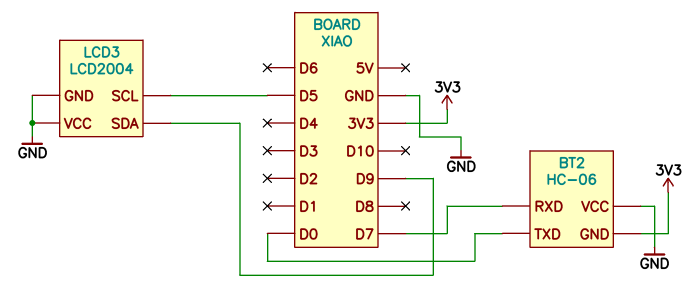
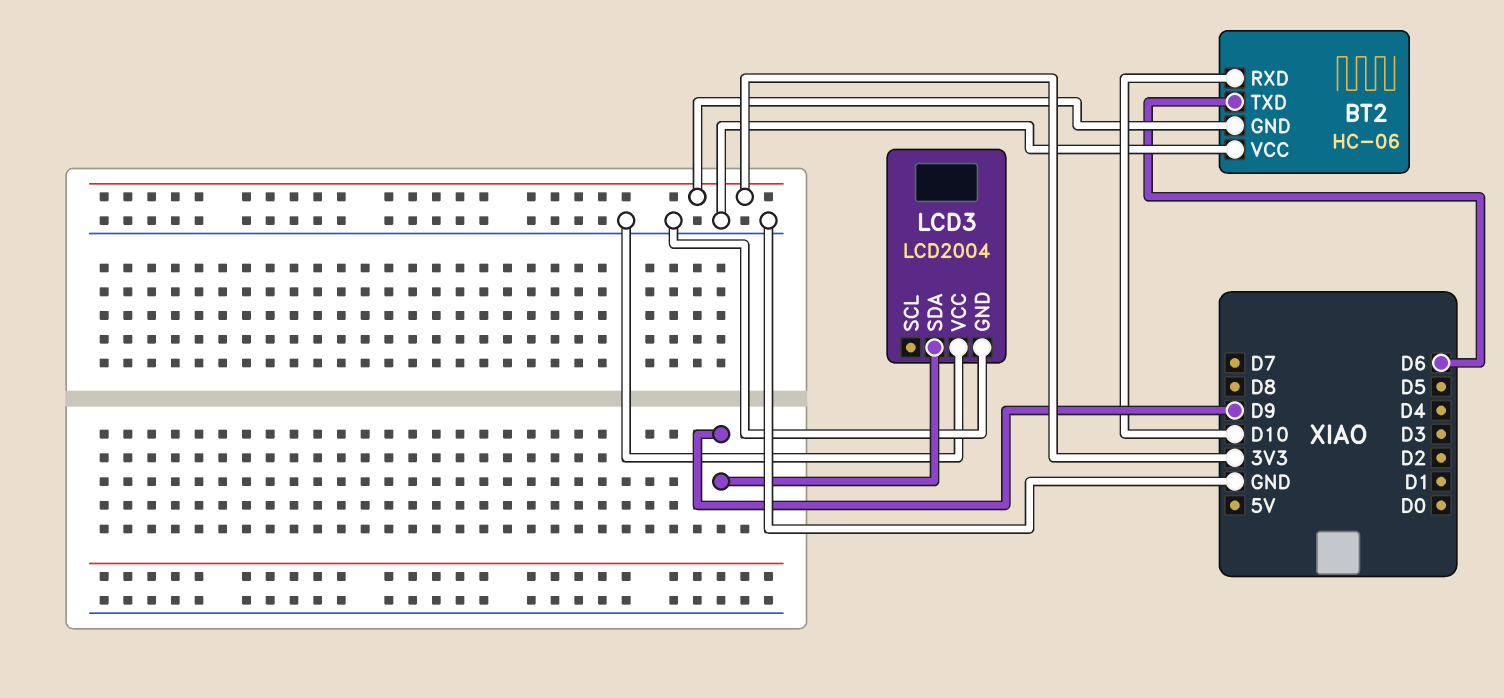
BT2 pin RXD: D7 -> D10
BT2 pin TXD: D0 -> D6
LCD3 pin SCL: D5 -> none

